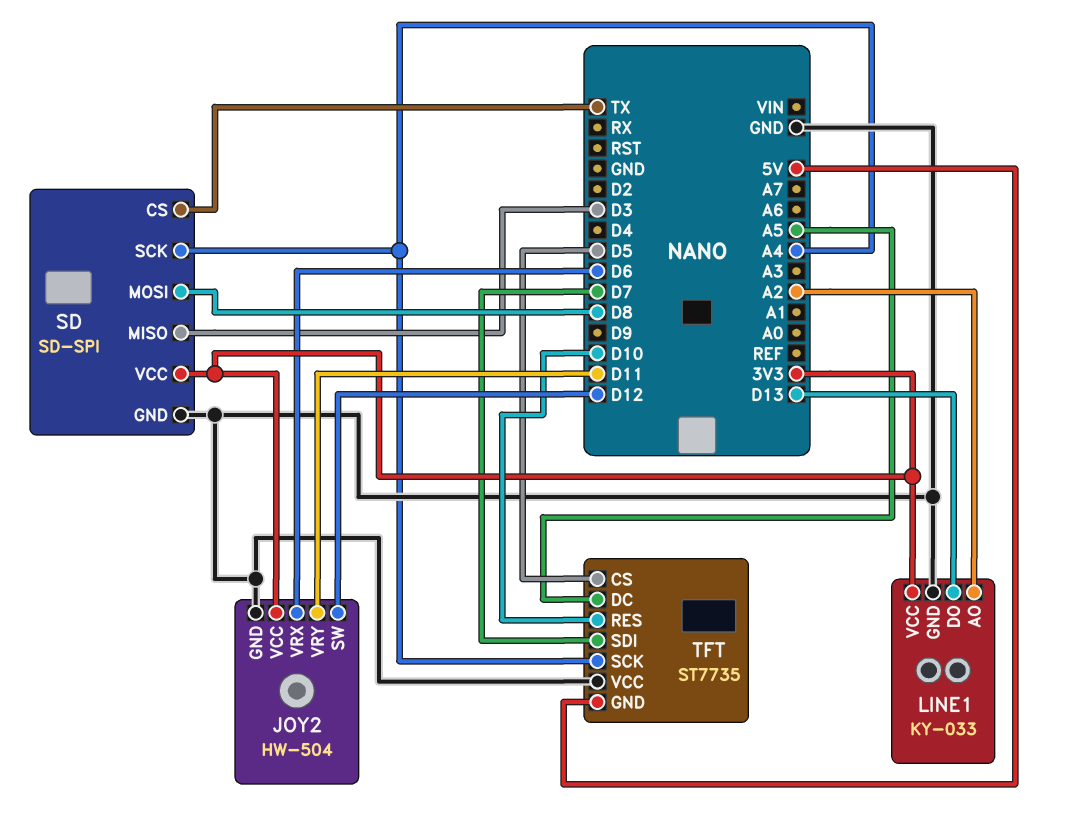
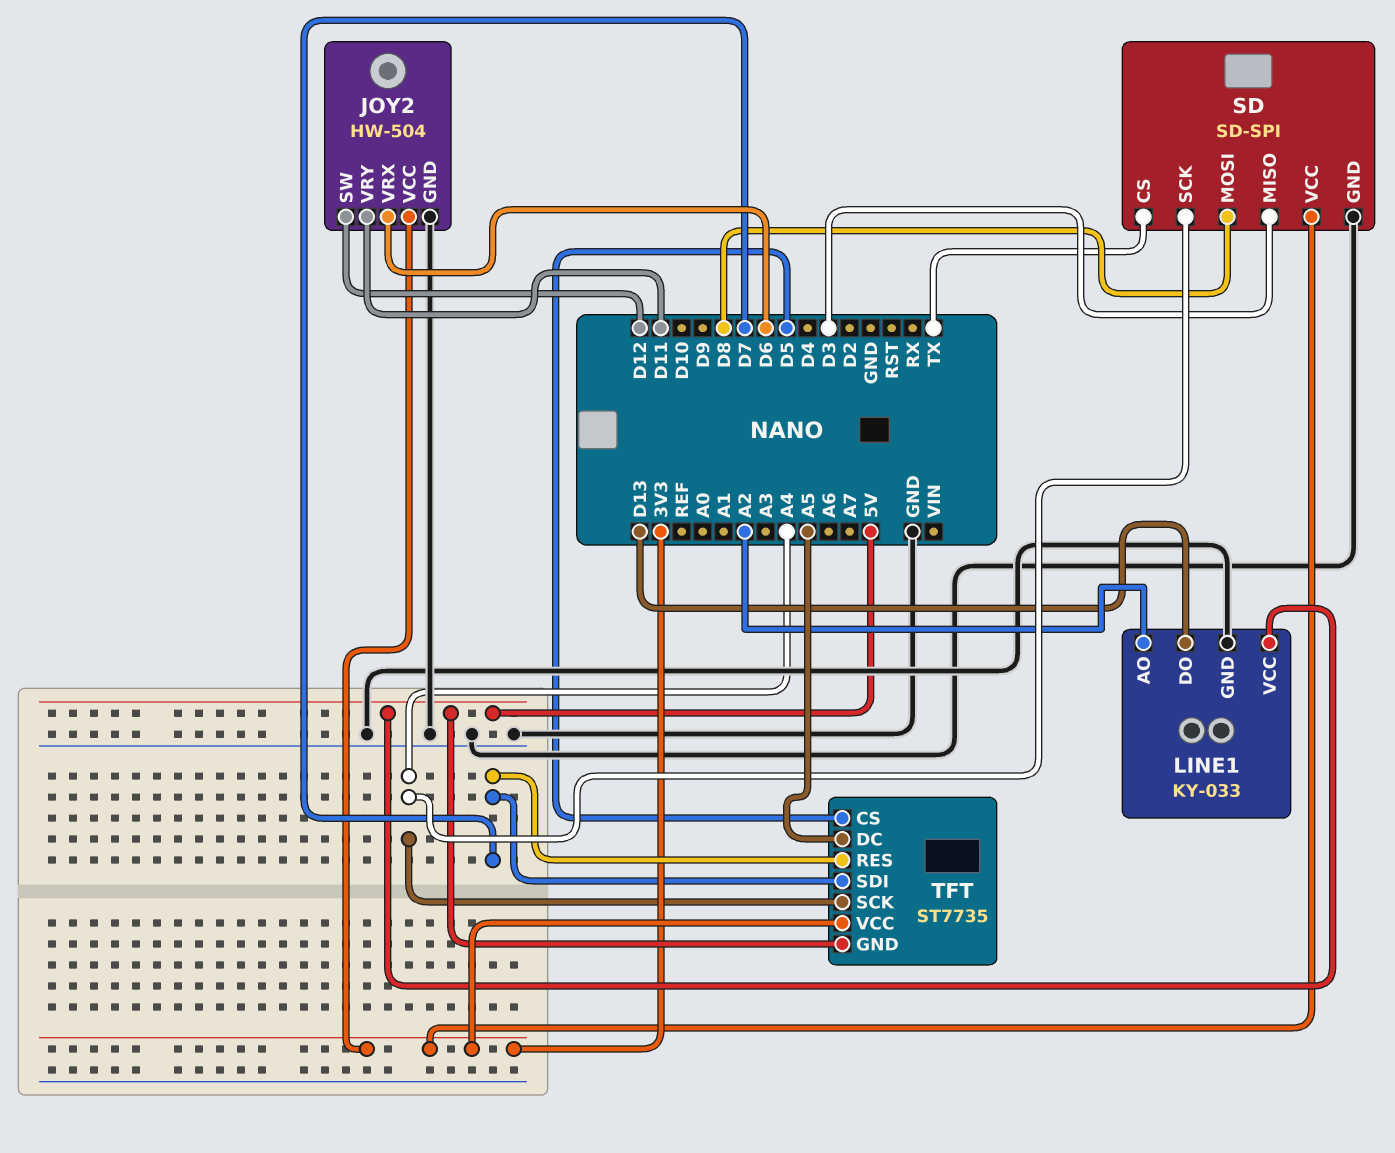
LINE1 pin VCC: 3V3 -> 5V
TFT pin RES: D10 -> D7
TFT pin VCC: GND -> 3V3

